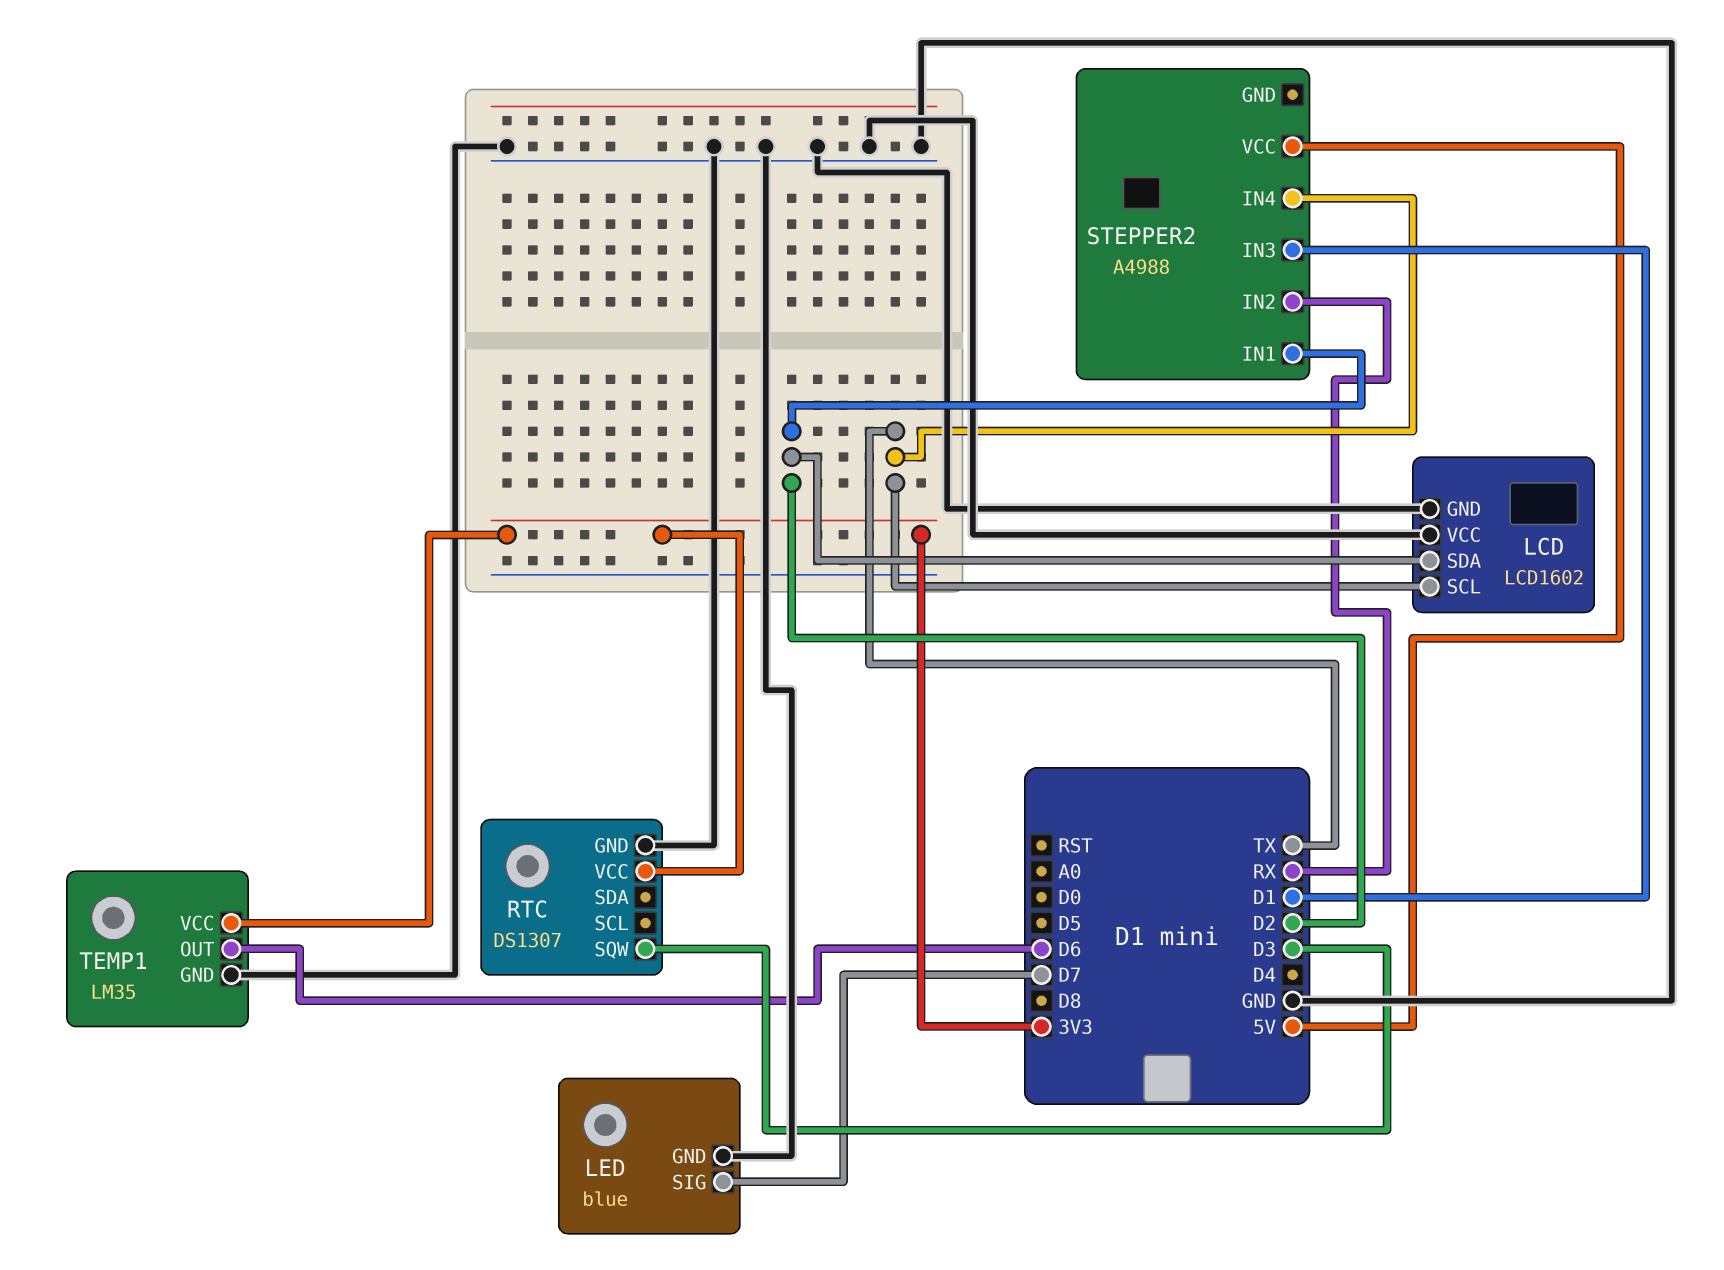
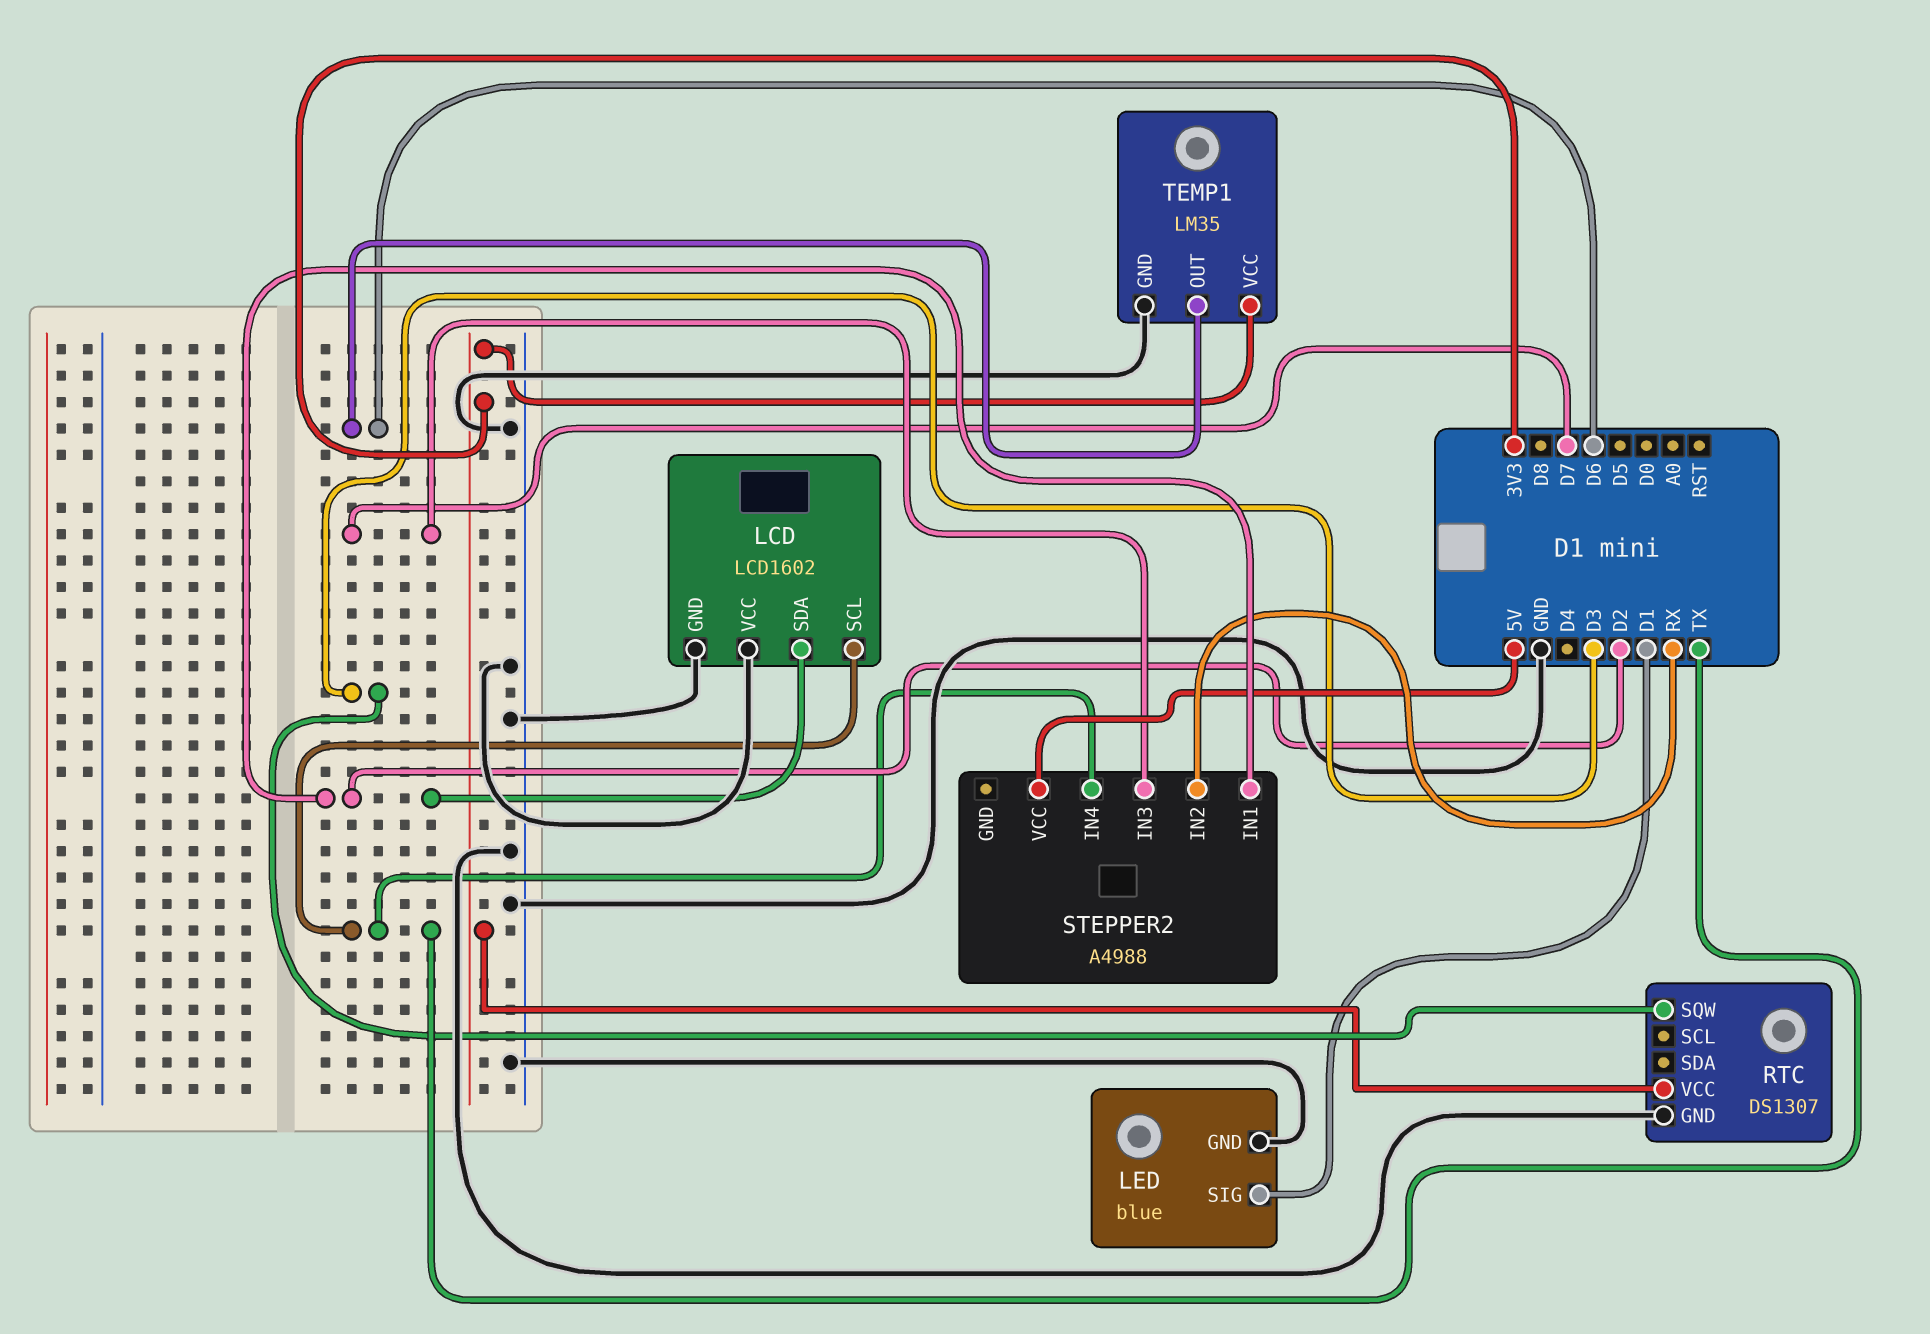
LED pin SIG: D7 -> D1
STEPPER2 pin IN3: D1 -> D7

